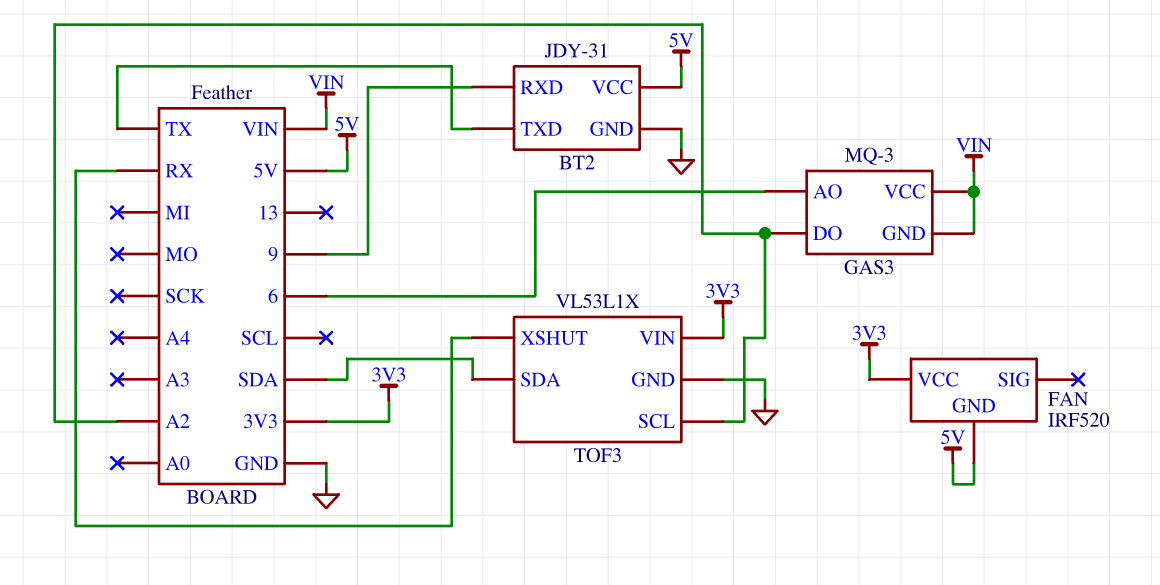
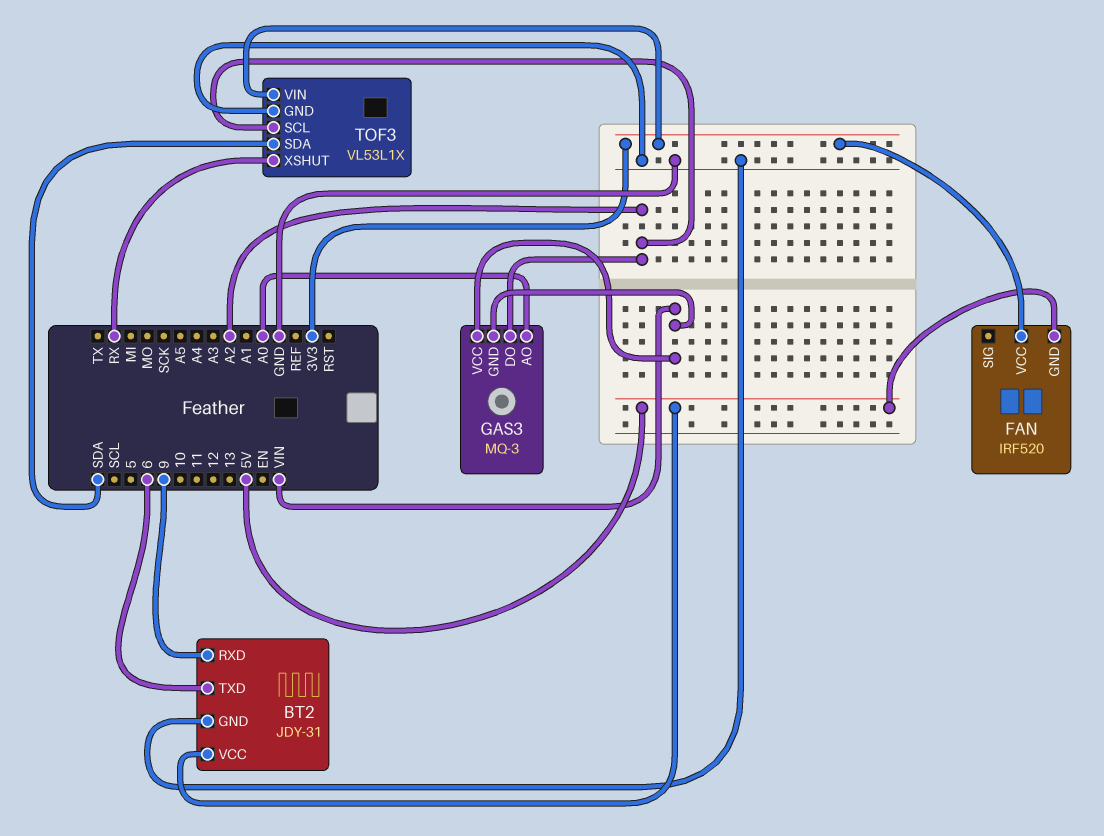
BT2 pin TXD: TX -> 6
GAS3 pin AO: 6 -> A0

